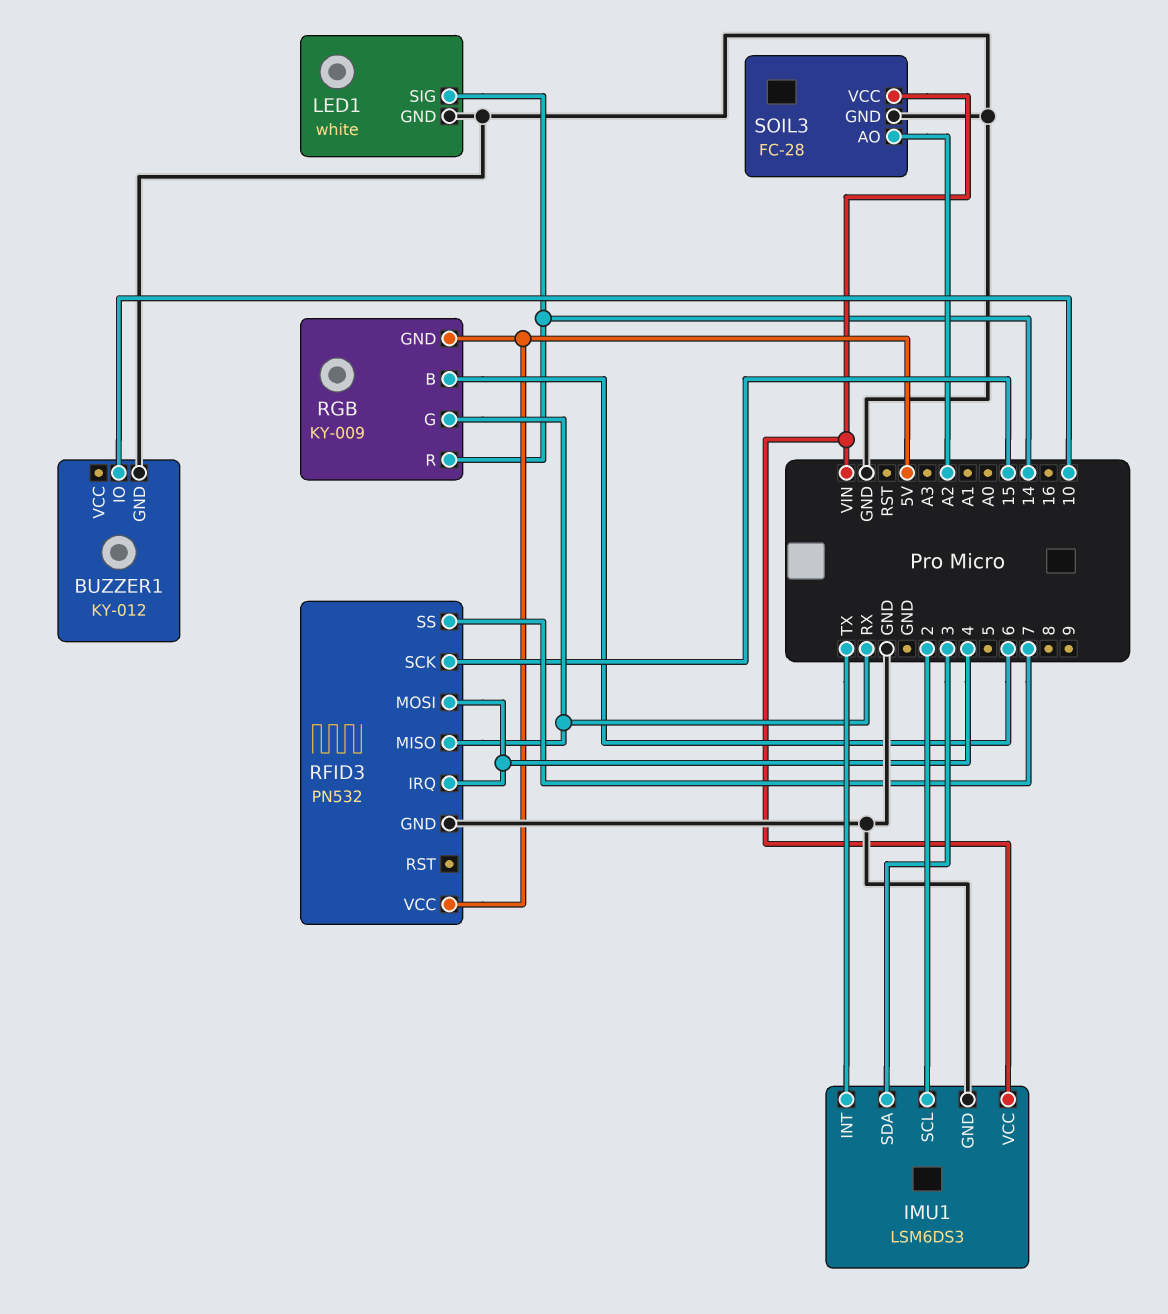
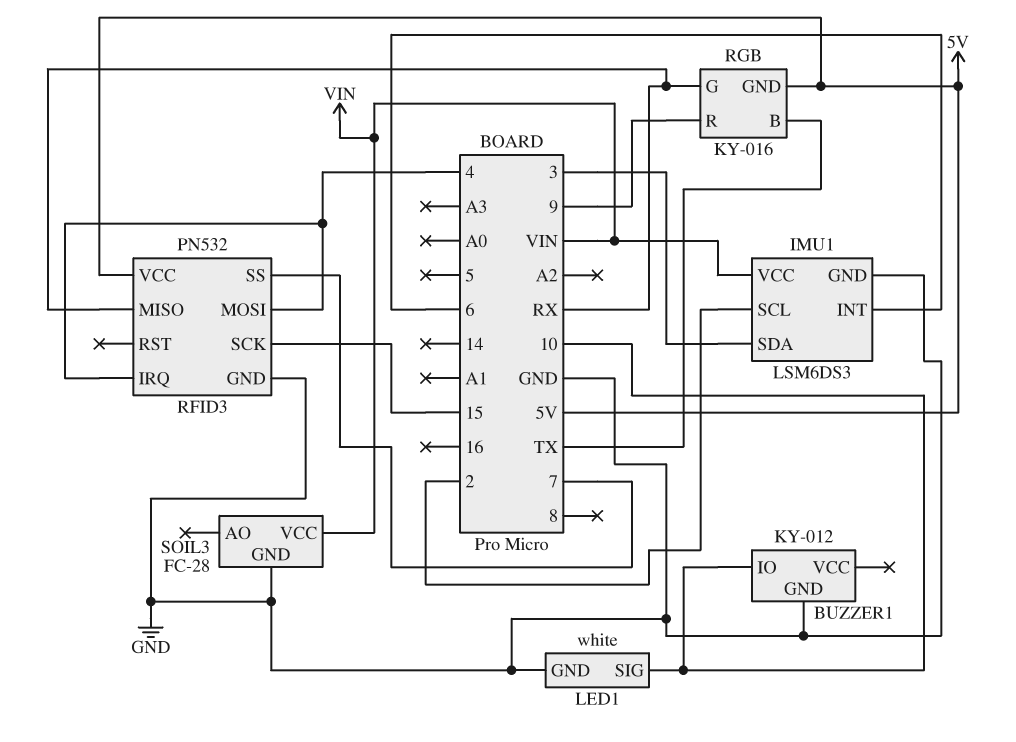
IMU1 pin INT: TX -> 6
LED1 pin SIG: 14 -> 10
RGB: KY-009 -> KY-016
RGB pin B: 6 -> TX
RGB pin R: 14 -> 9
SOIL3 pin AO: A2 -> none

